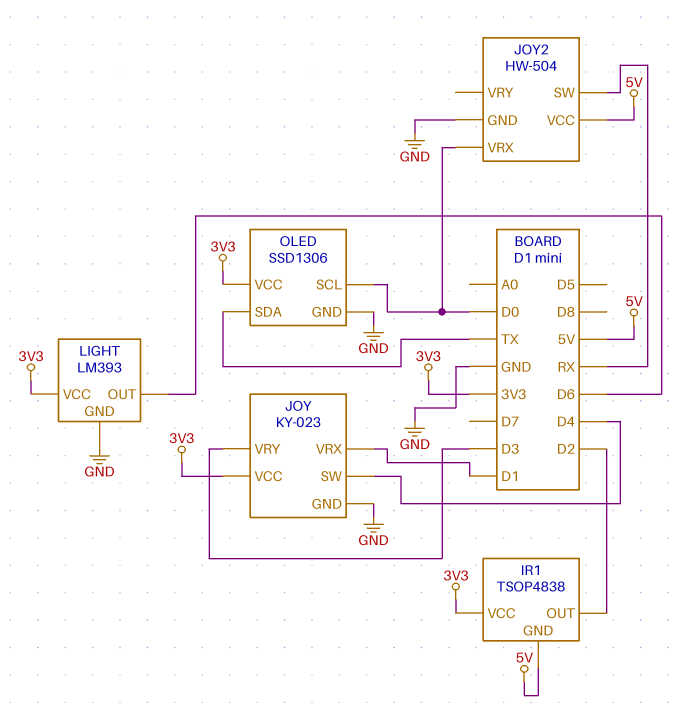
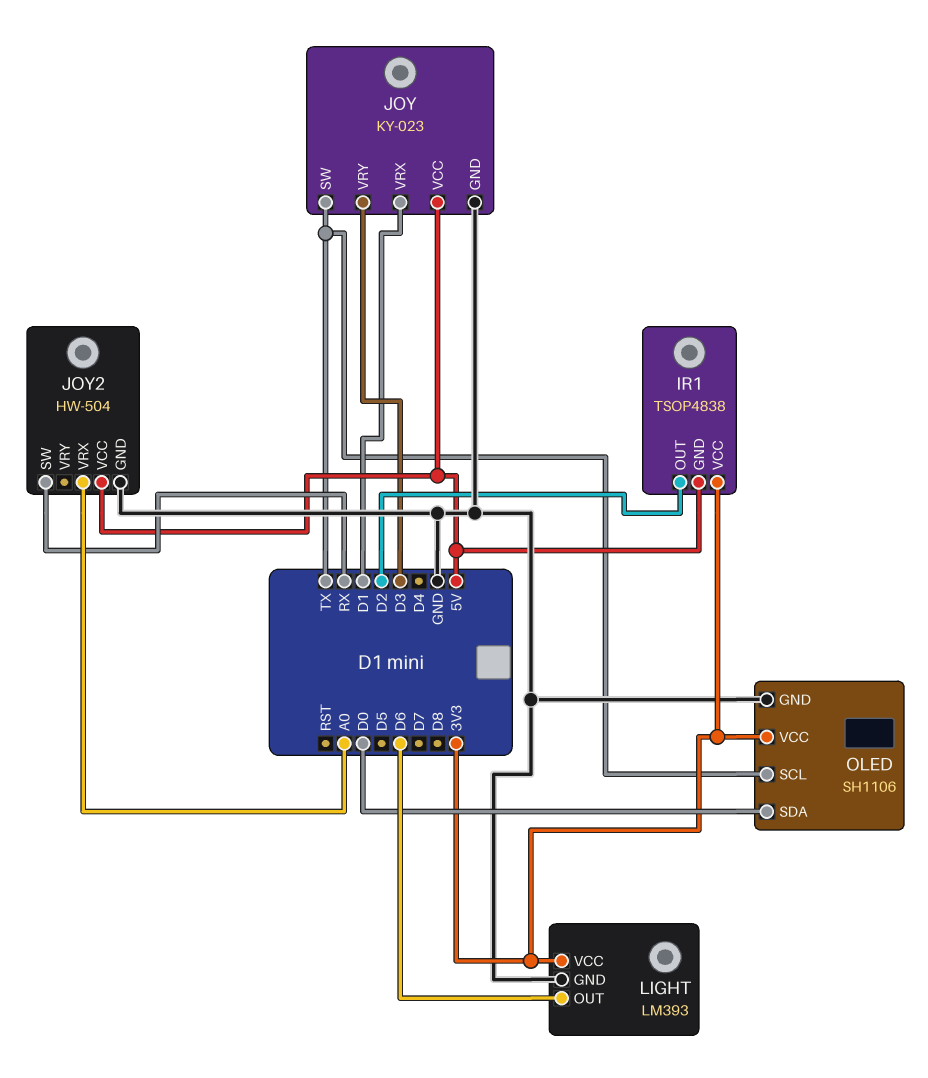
JOY pin SW: D4 -> TX
JOY pin VCC: 3V3 -> 5V
JOY2 pin VRX: D0 -> A0
OLED: SSD1306 -> SH1106
OLED pin SCL: D0 -> TX
OLED pin SDA: TX -> D0

